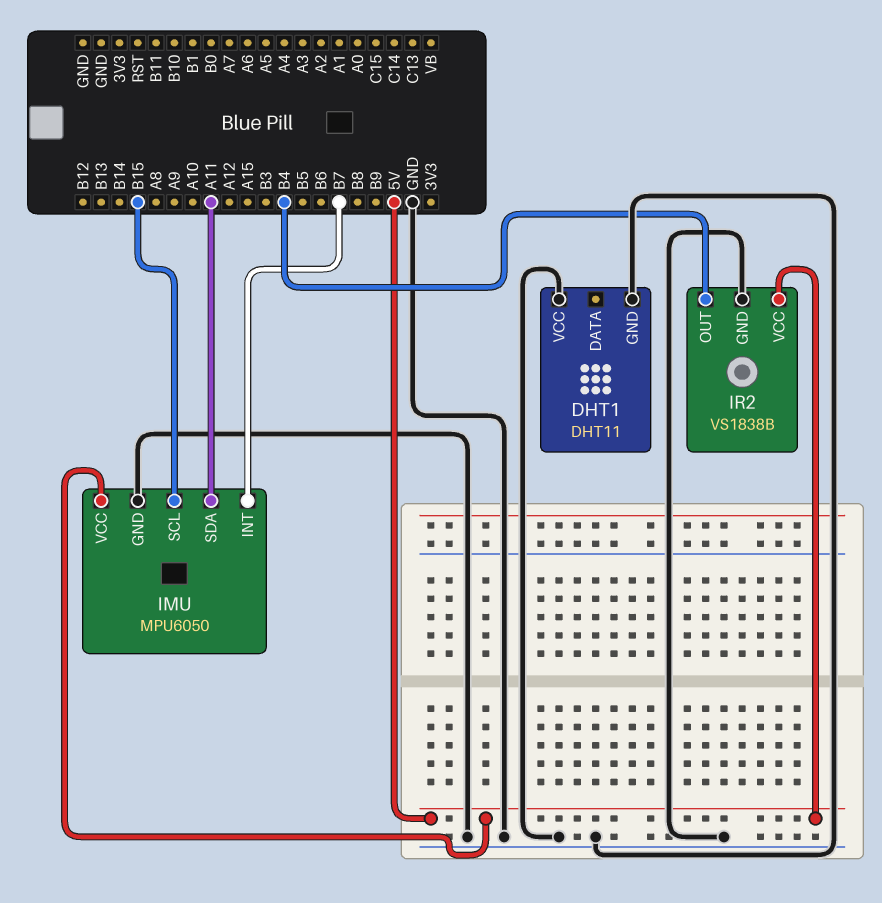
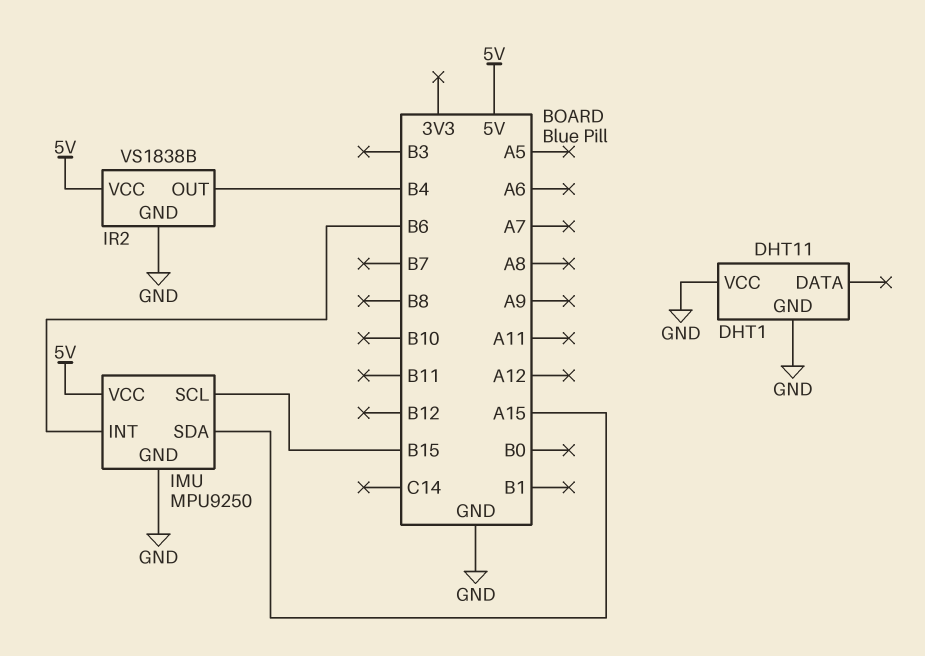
IMU: MPU6050 -> MPU9250
IMU pin INT: B7 -> B6
IMU pin SDA: A11 -> A15

